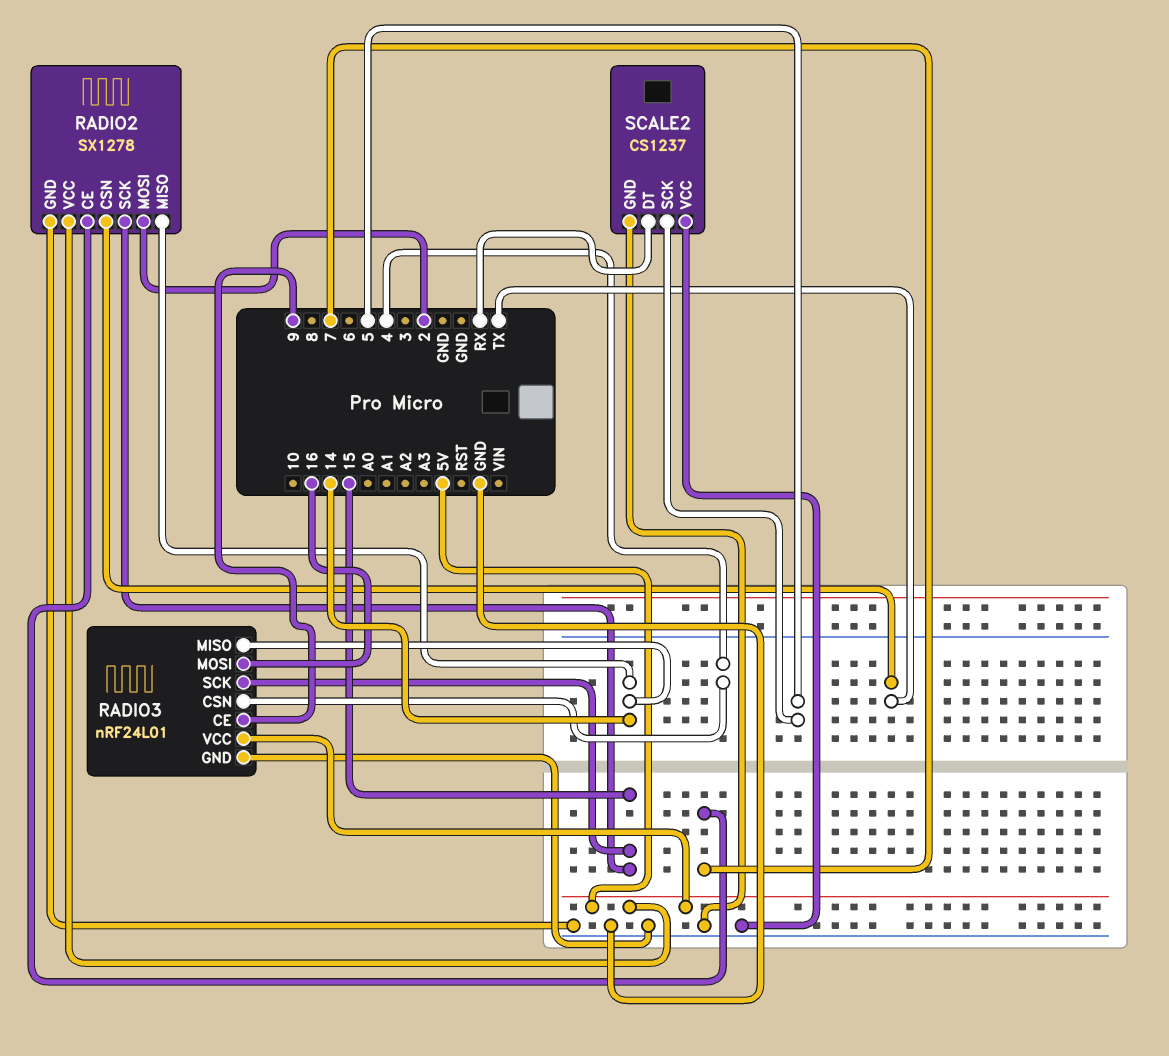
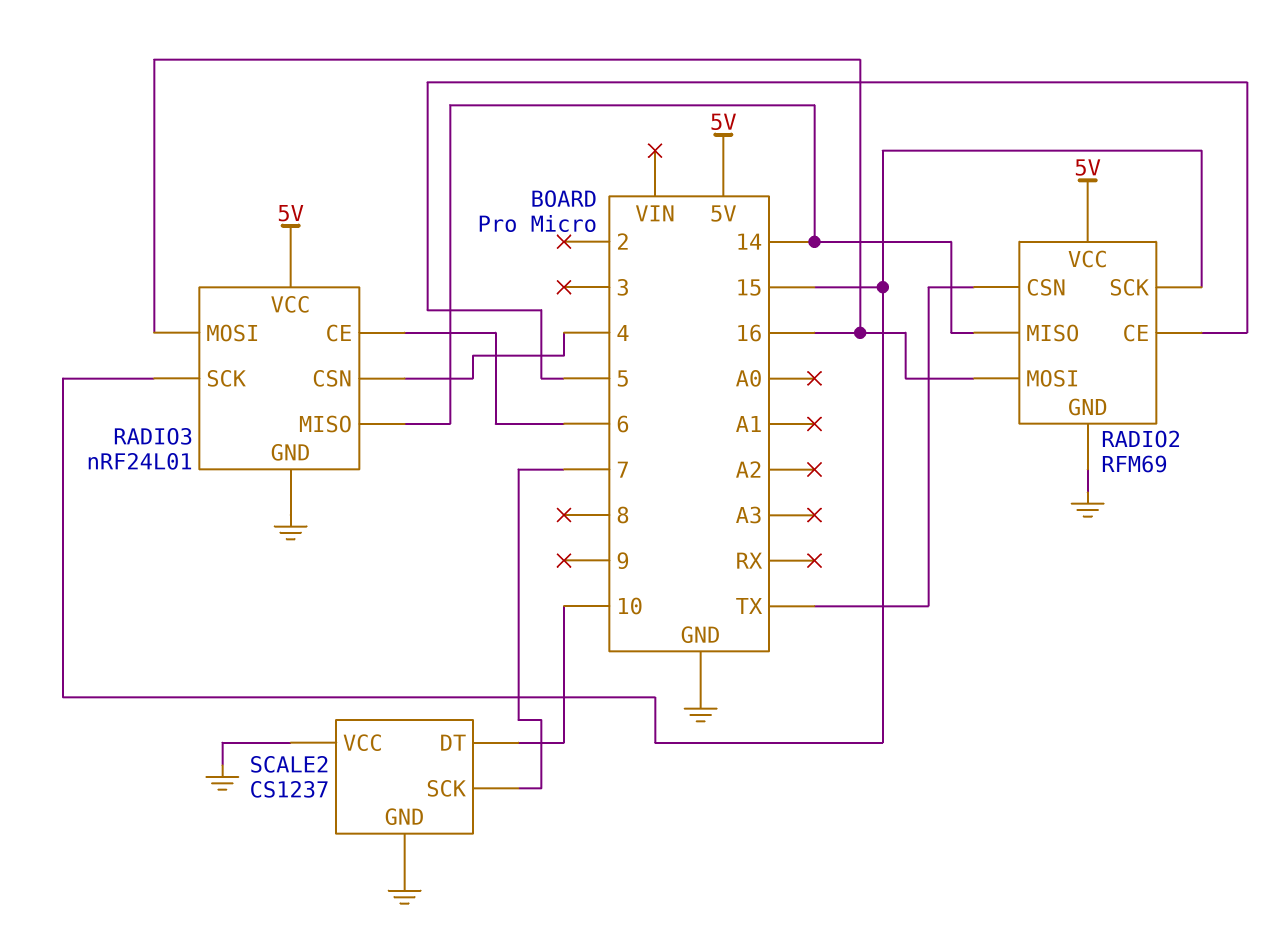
RADIO2: SX1278 -> RFM69
RADIO2 pin CE: 7 -> 5
RADIO2 pin MOSI: 2 -> 16
RADIO3 pin CE: 9 -> 6
SCALE2 pin DT: RX -> 10
SCALE2 pin SCK: 5 -> 7

